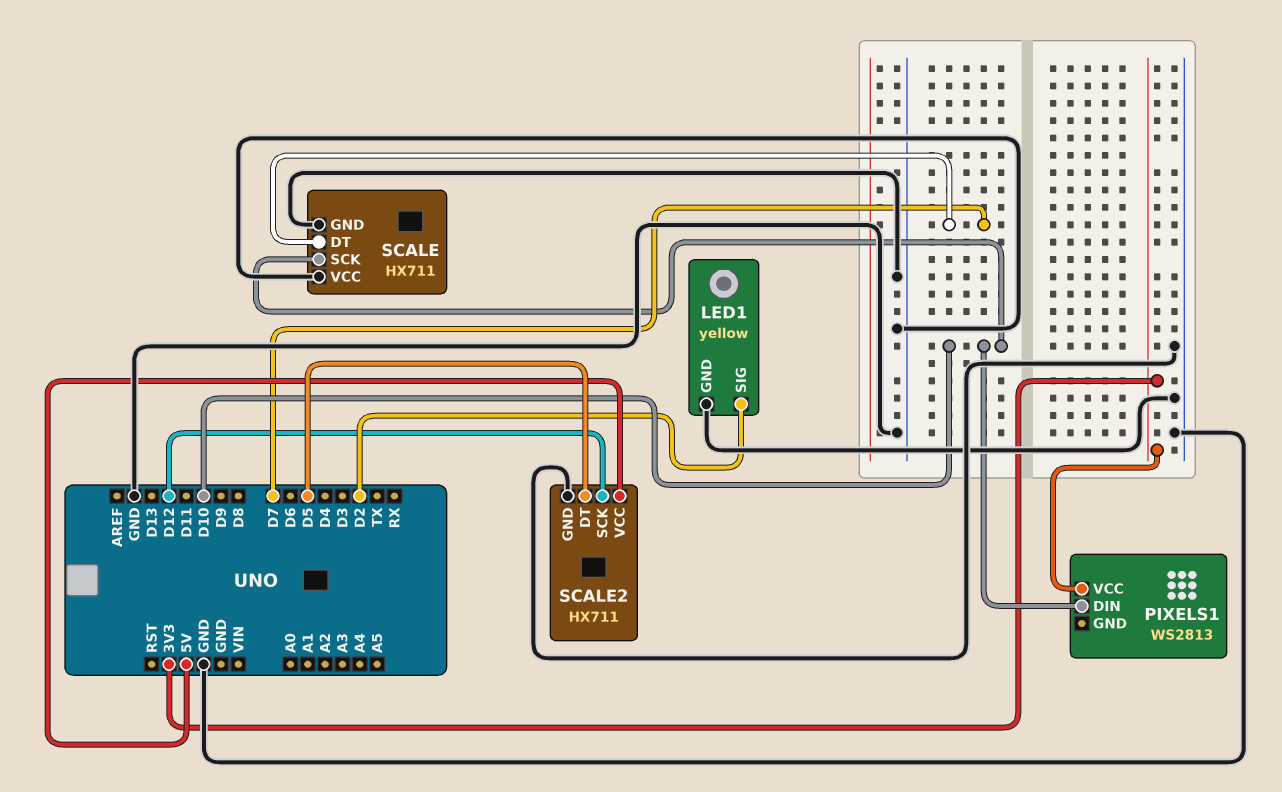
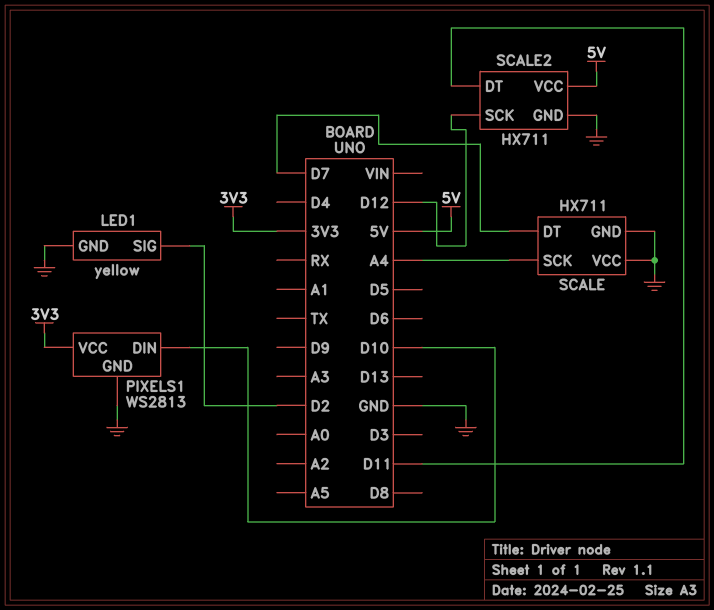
PIXELS1 pin GND: none -> GND
SCALE pin SCK: D10 -> A4
SCALE2 pin DT: D5 -> D11

